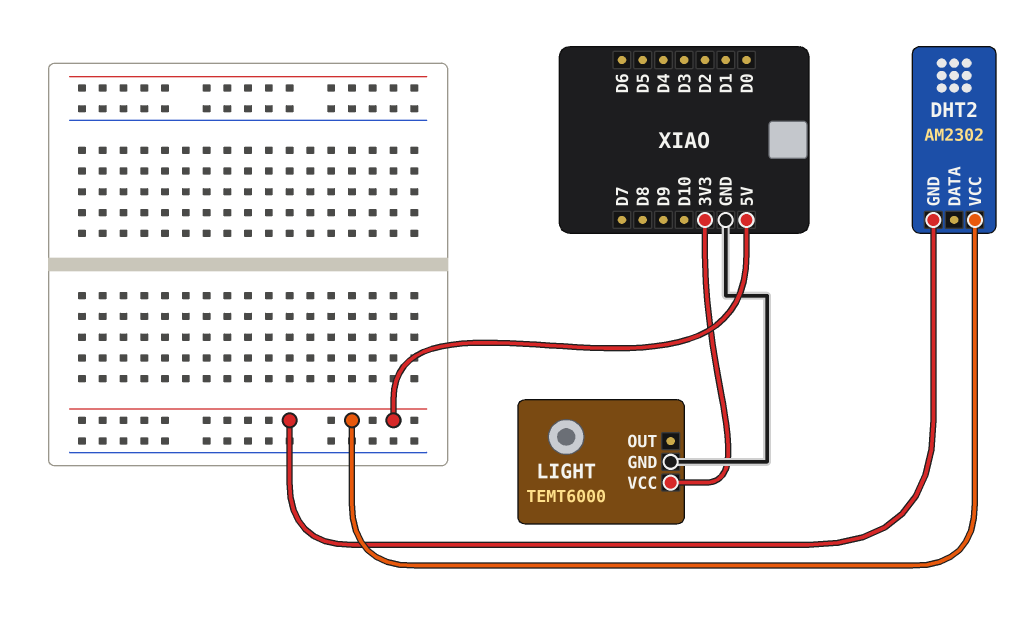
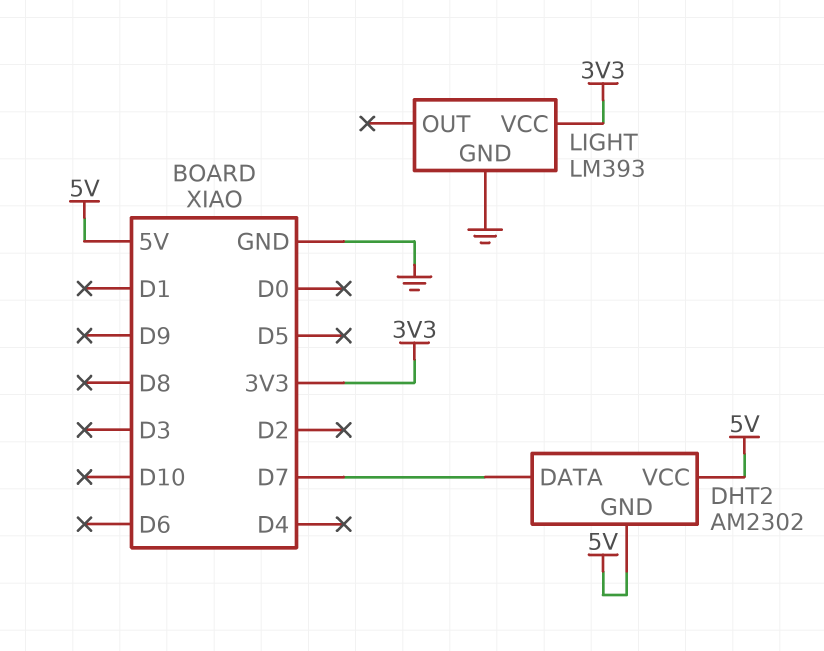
DHT2 pin DATA: none -> D7
LIGHT: TEMT6000 -> LM393

